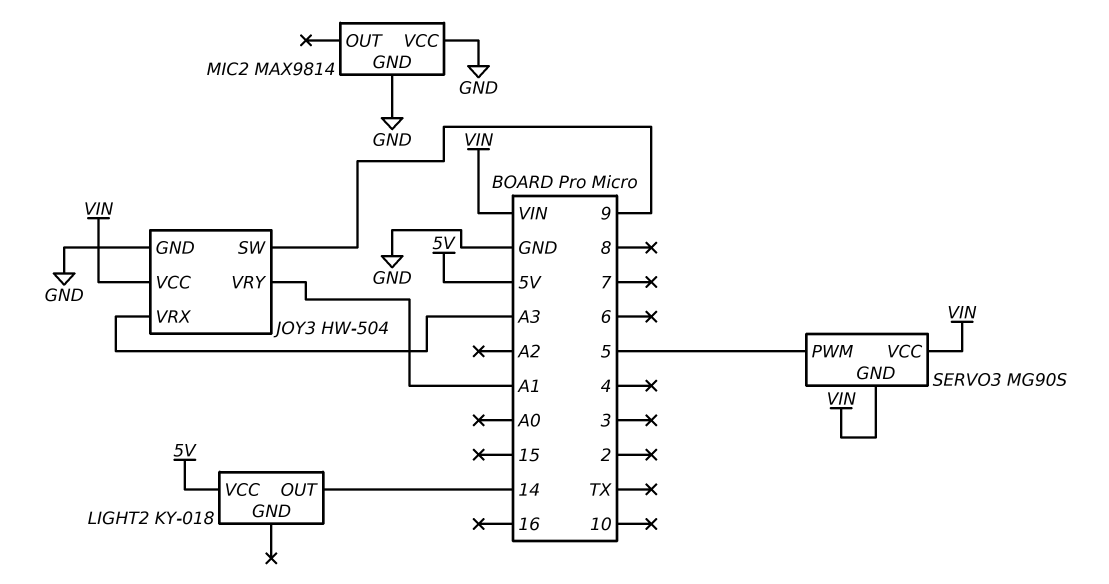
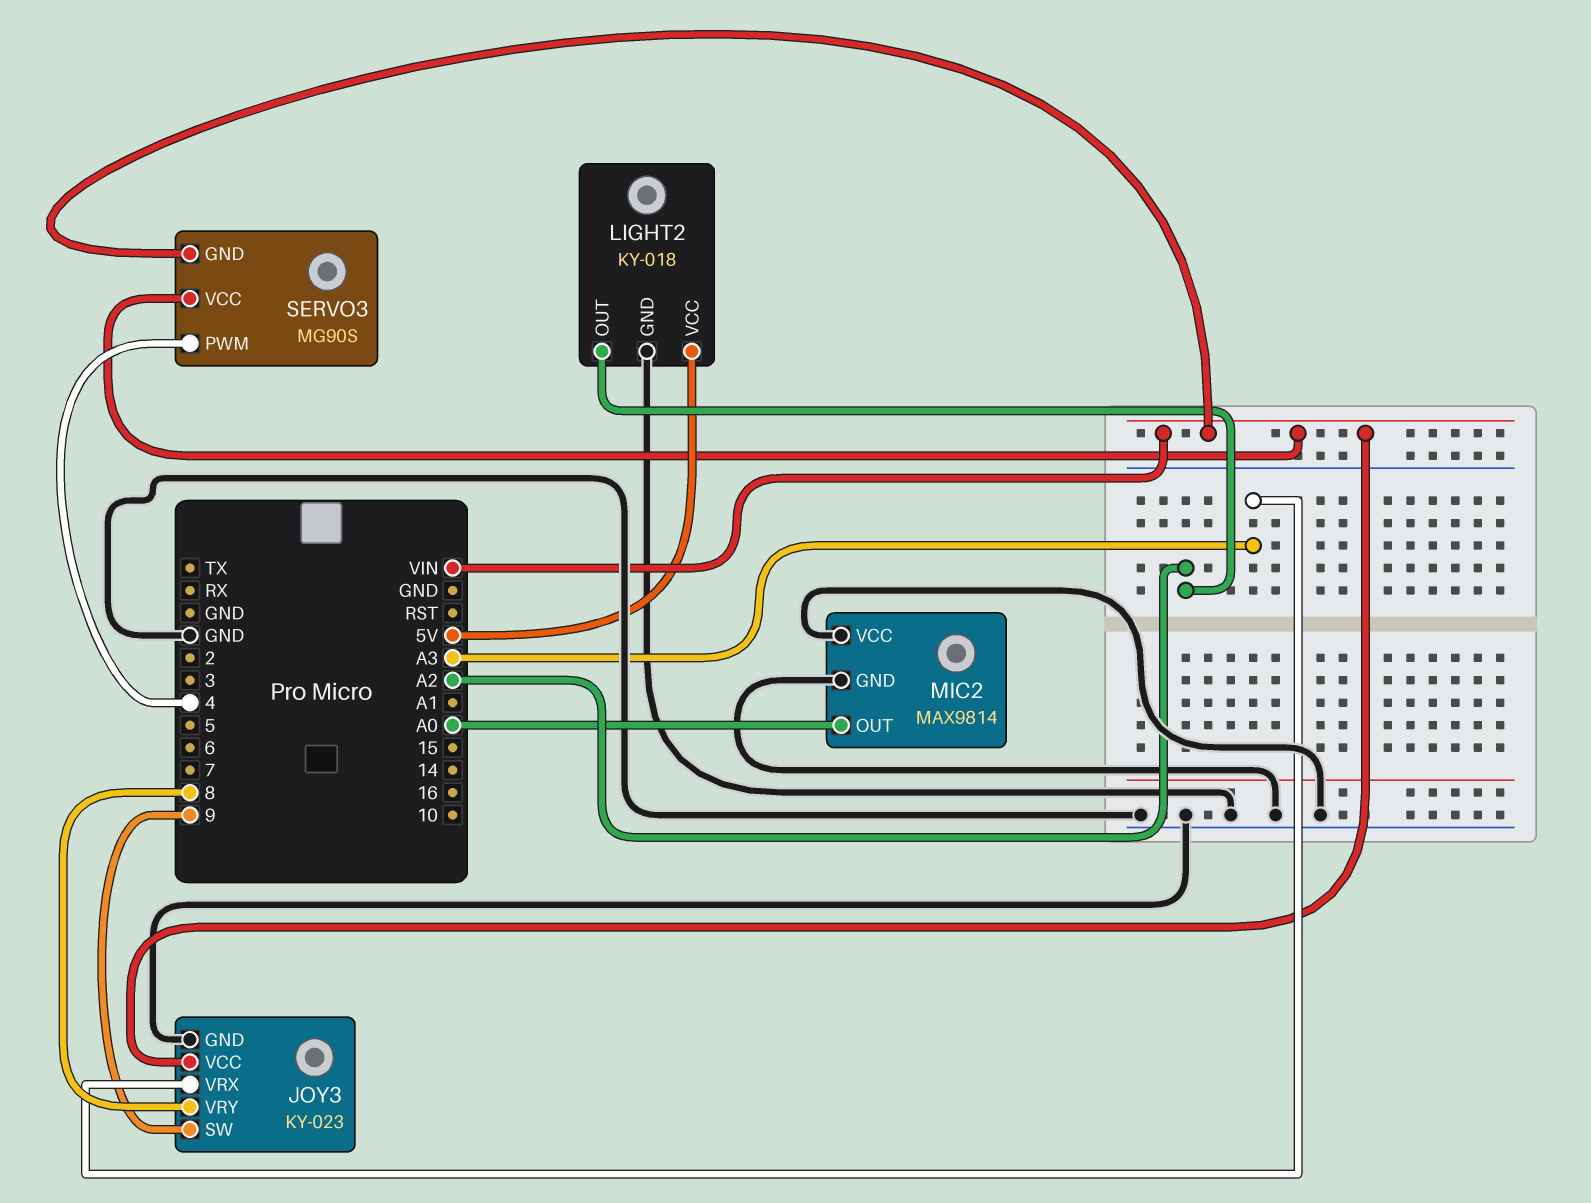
JOY3: HW-504 -> KY-023
JOY3 pin VRY: A1 -> 8
LIGHT2 pin GND: none -> GND
LIGHT2 pin OUT: 14 -> A2
MIC2 pin OUT: none -> A0
SERVO3 pin PWM: 5 -> 4

